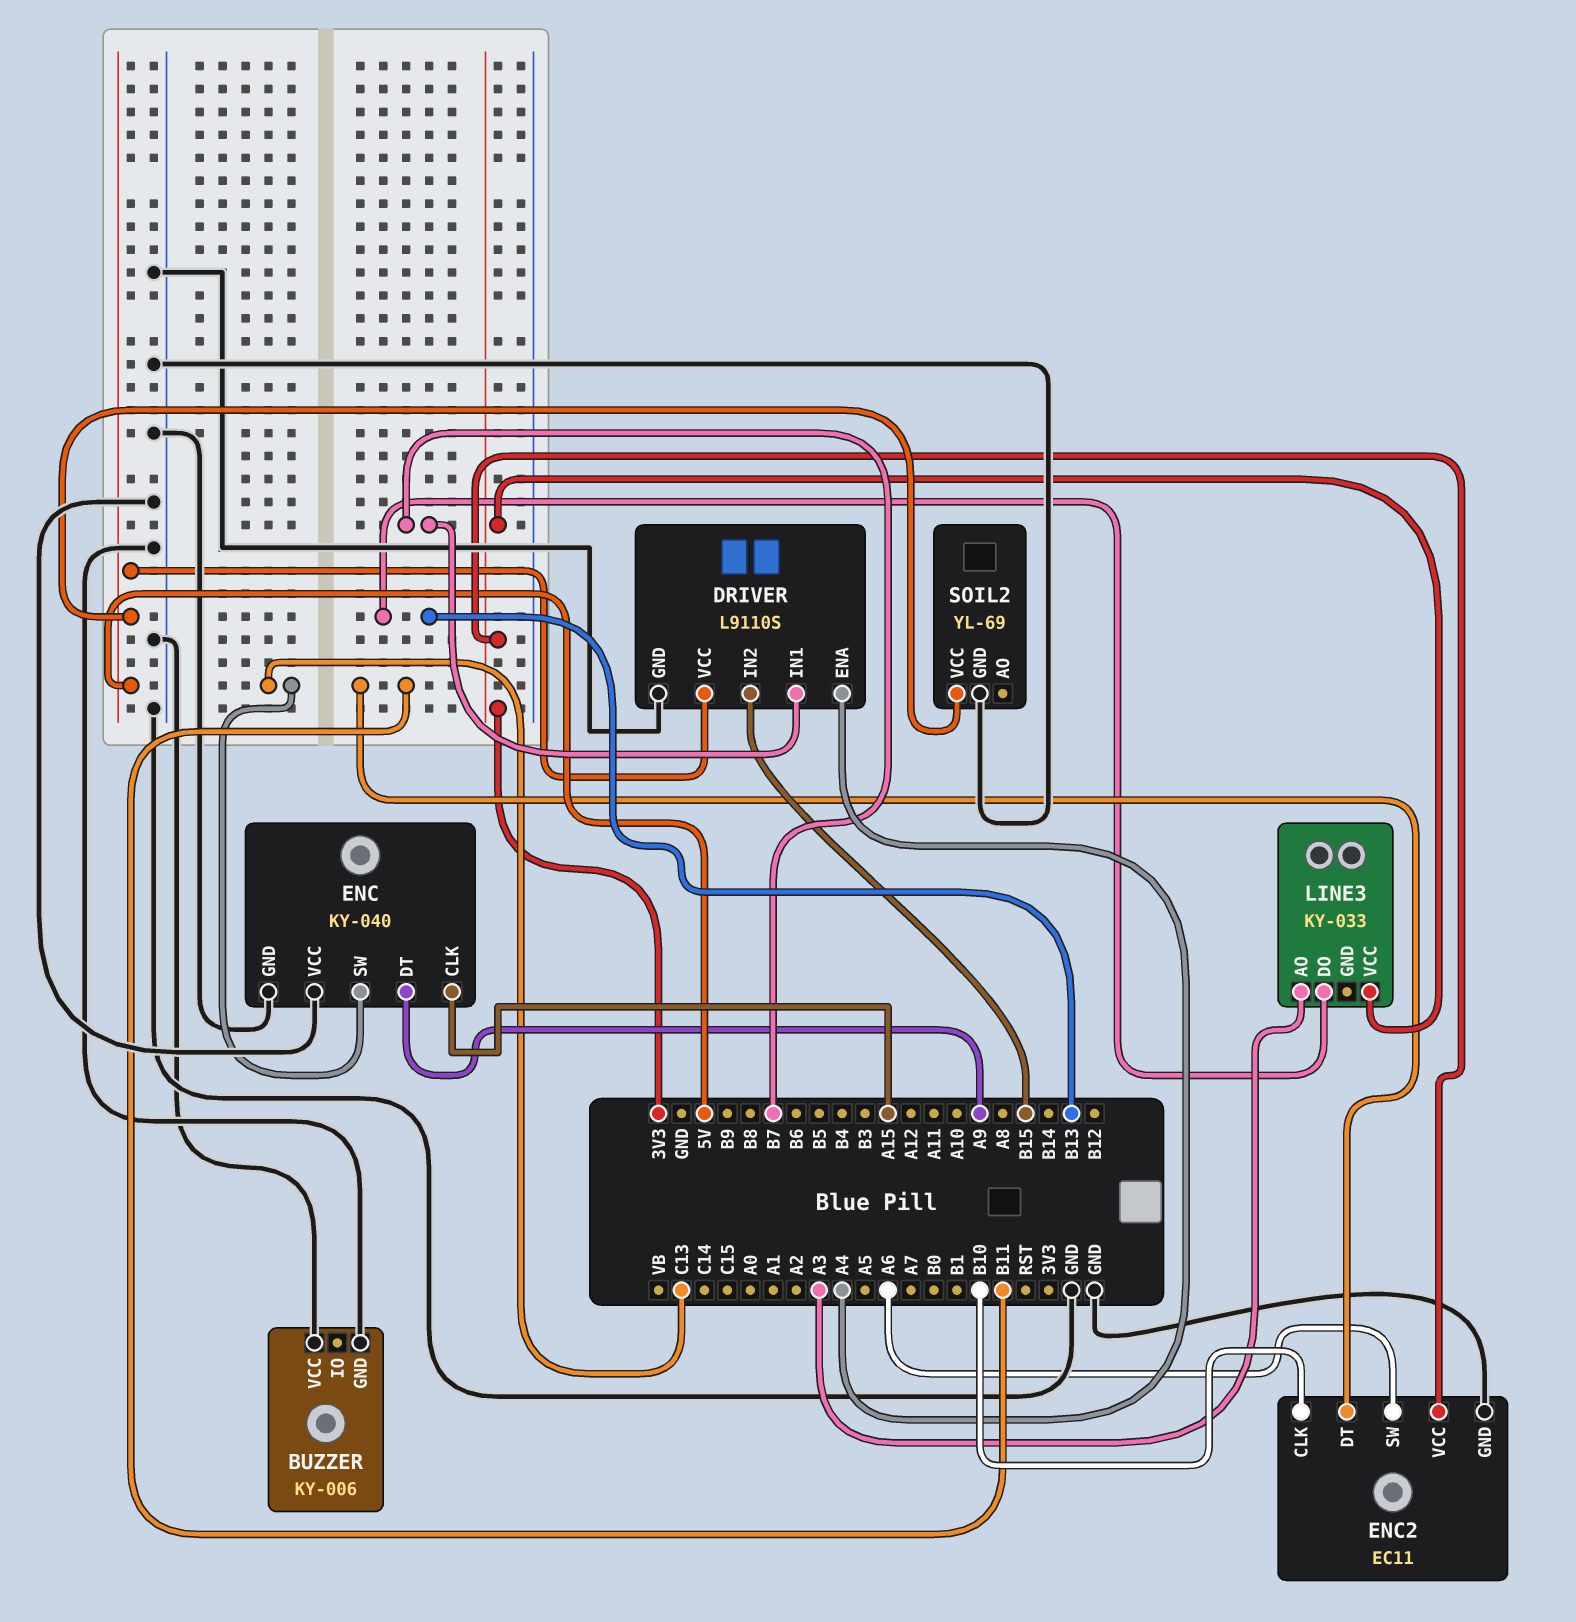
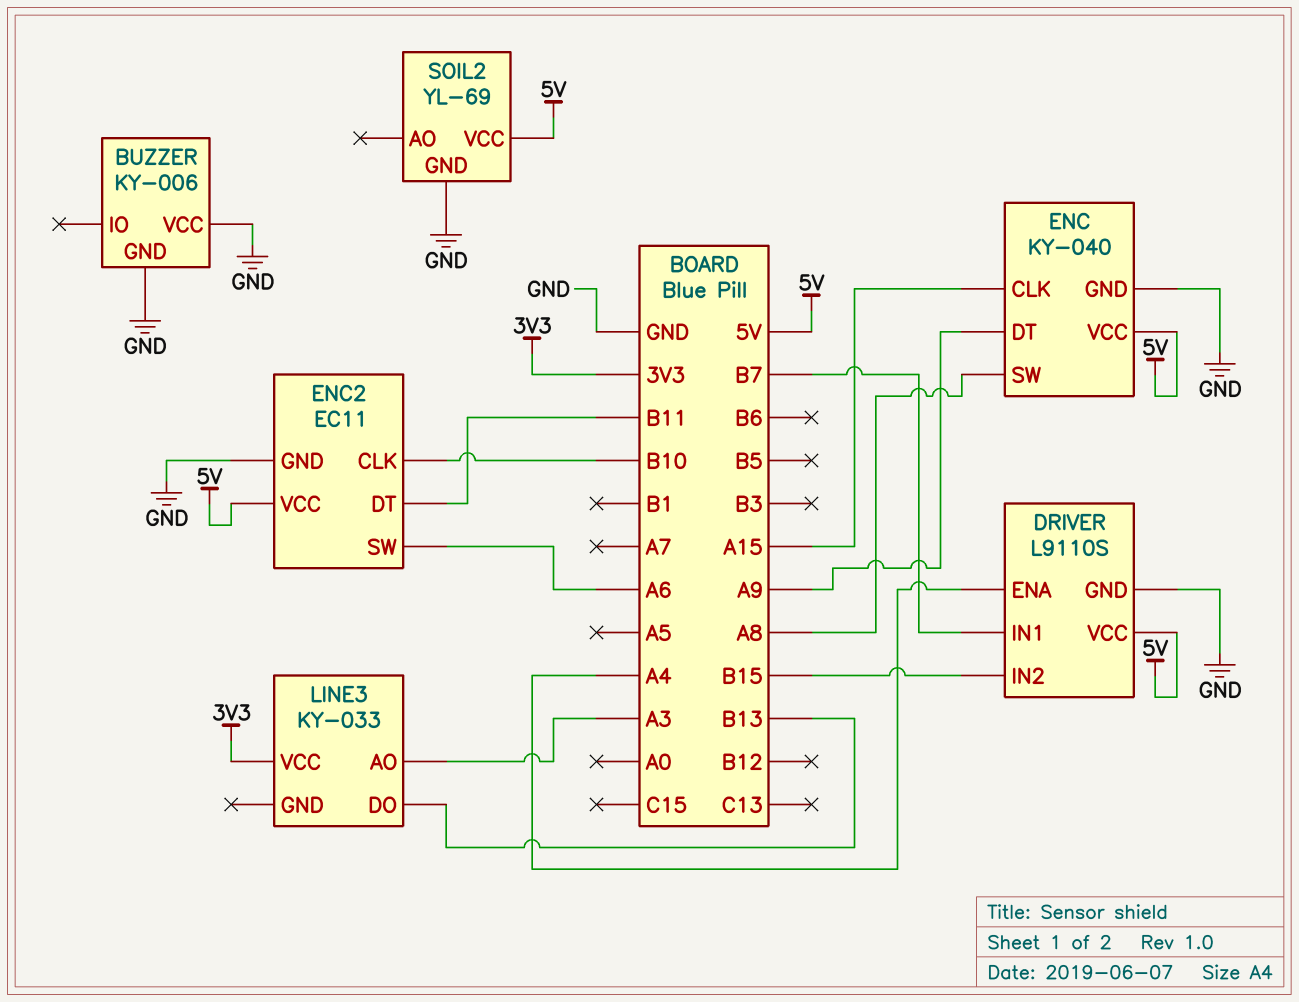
ENC pin SW: C13 -> A8
ENC pin VCC: GND -> 5V
ENC2 pin VCC: 3V3 -> 5V

